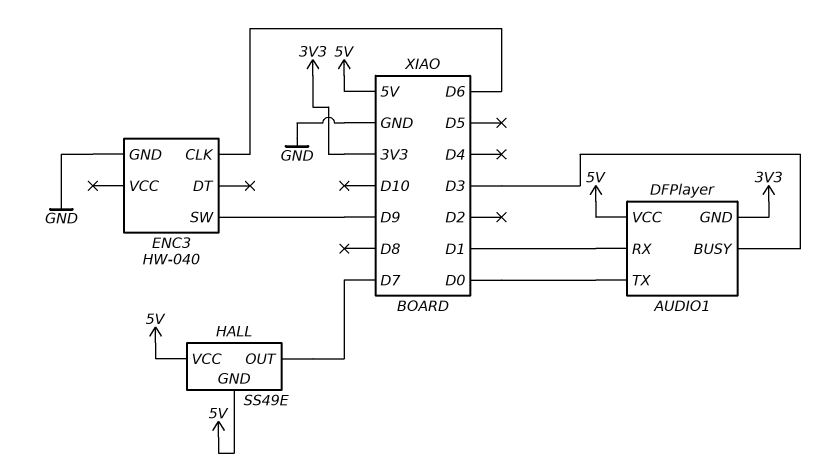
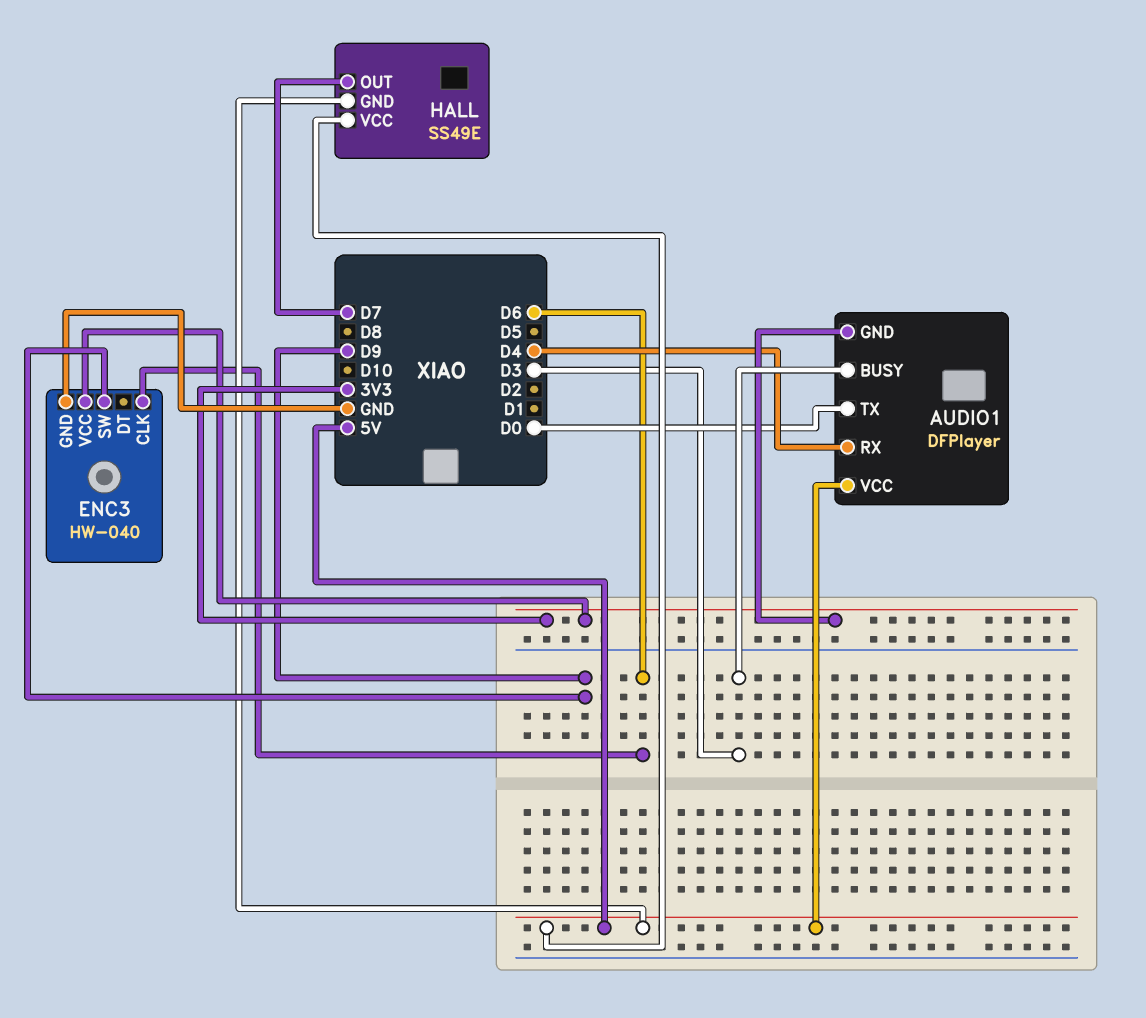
AUDIO1 pin RX: D1 -> D4
ENC3 pin VCC: none -> 3V3

